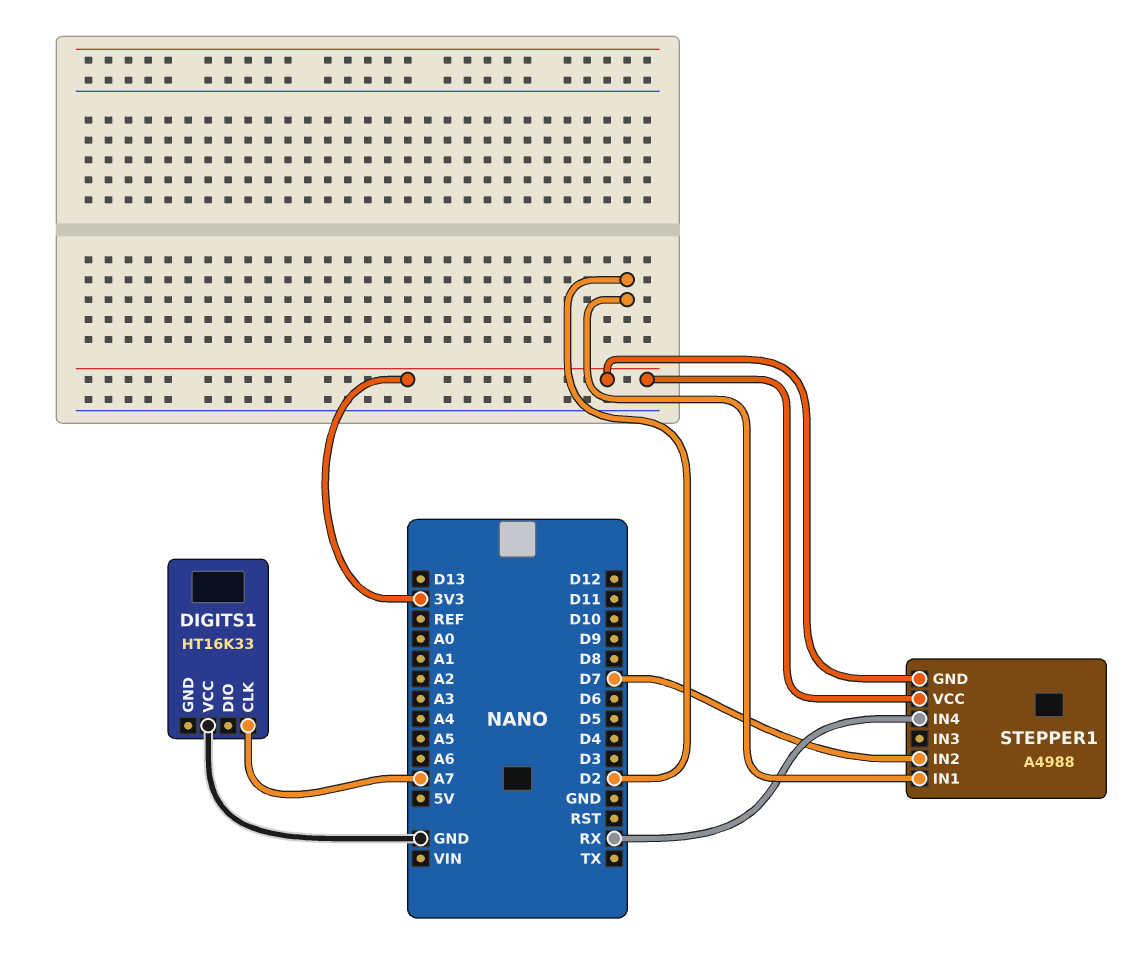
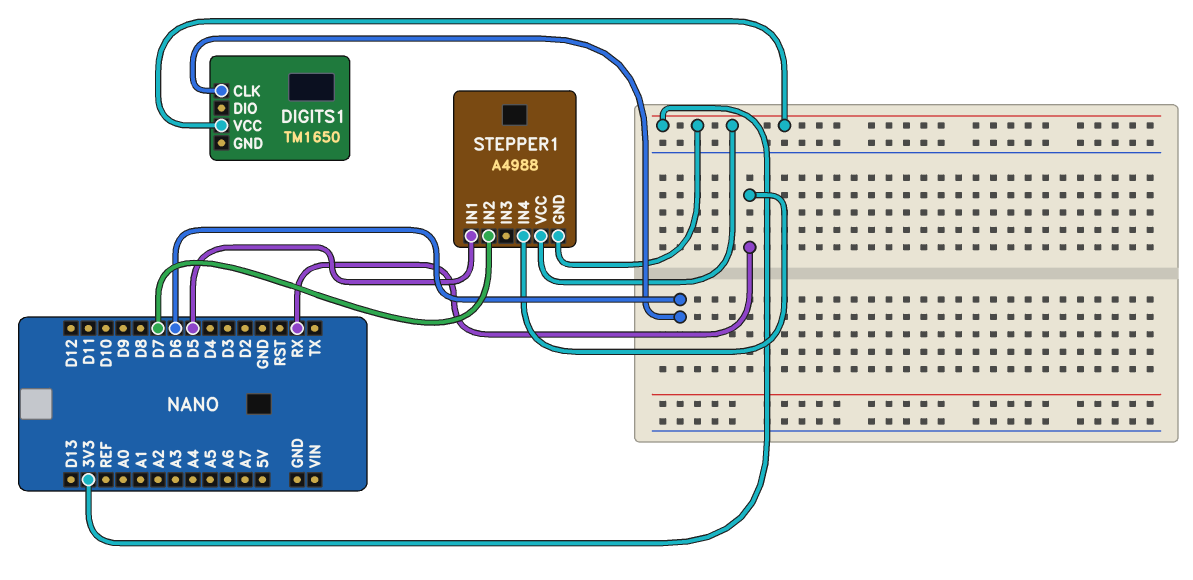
DIGITS1: HT16K33 -> TM1650
DIGITS1 pin CLK: A7 -> D6
DIGITS1 pin VCC: GND -> 3V3
STEPPER1 pin IN1: D2 -> D5

